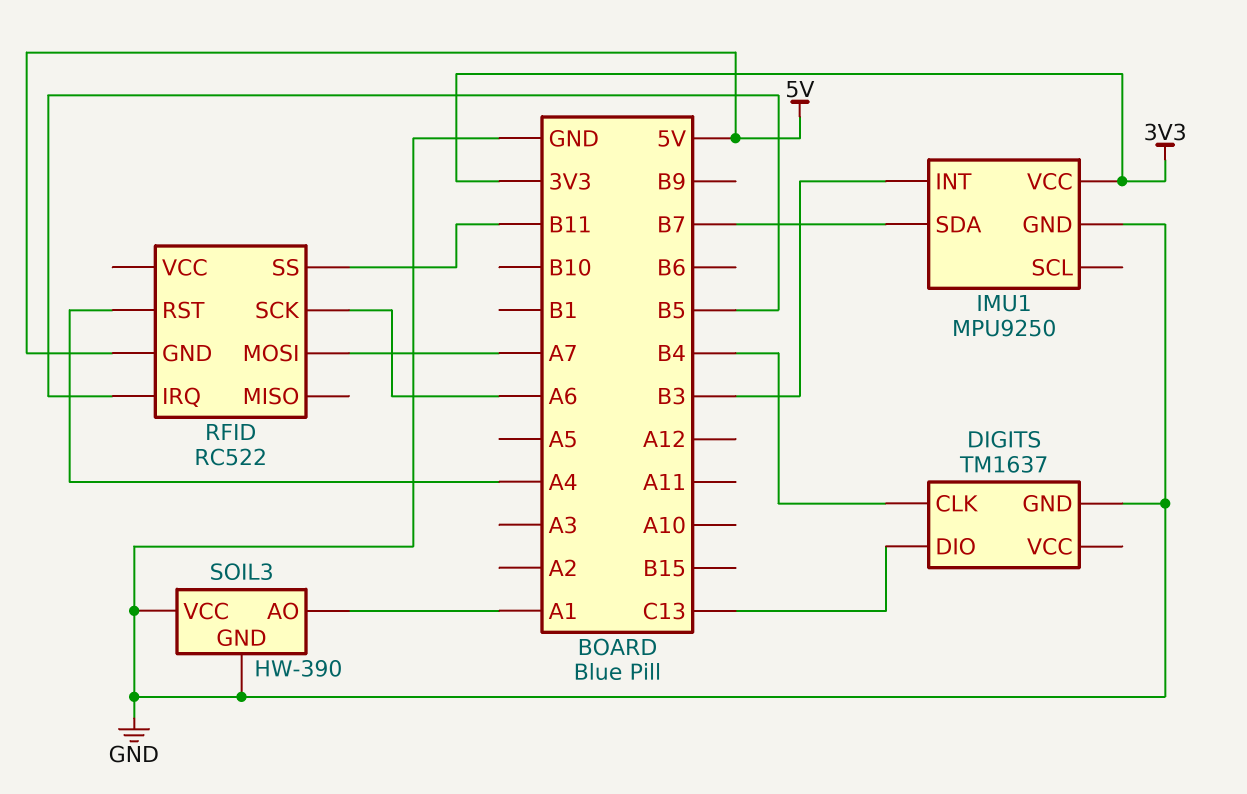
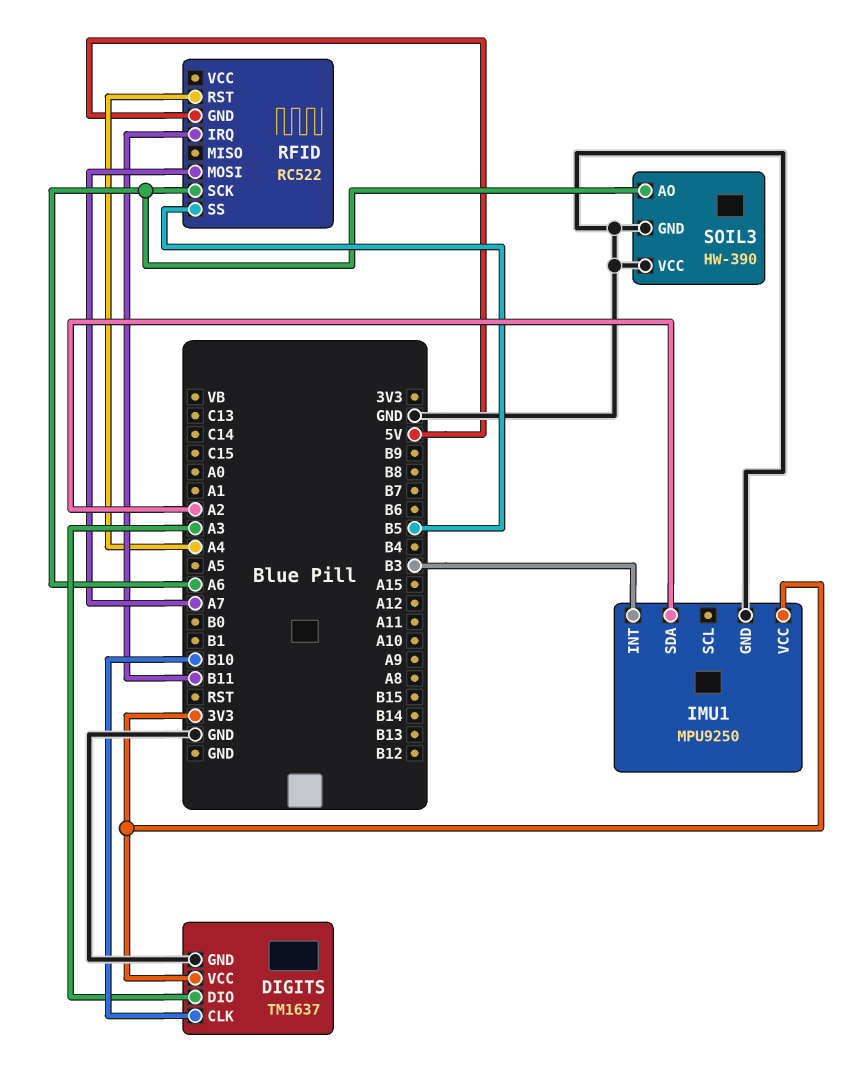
DIGITS pin CLK: B4 -> B10
DIGITS pin DIO: C13 -> A3
DIGITS pin VCC: none -> 3V3
IMU1 pin SDA: B7 -> A2
RFID pin IRQ: B5 -> B11
RFID pin SS: B11 -> B5
SOIL3 pin AO: A1 -> A6

